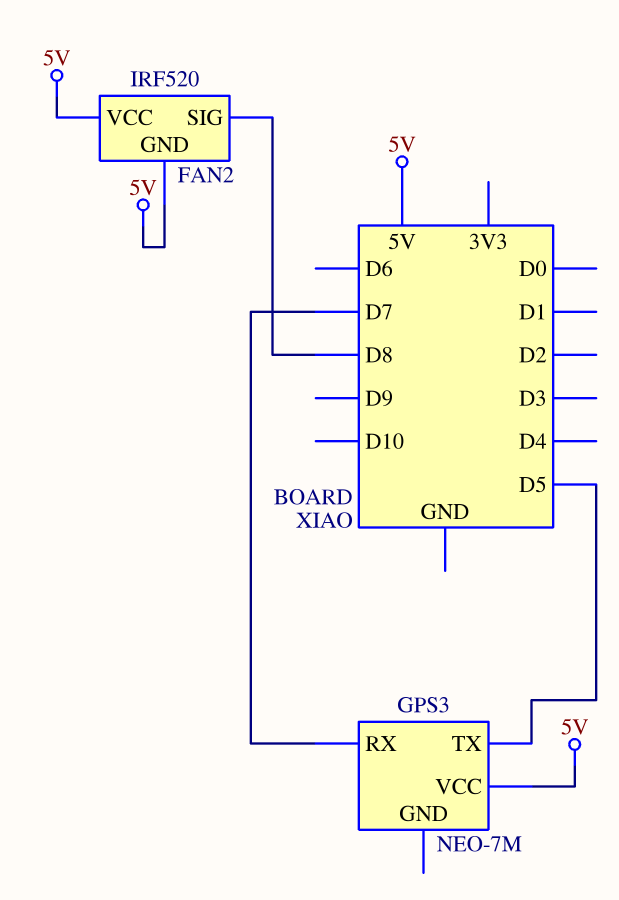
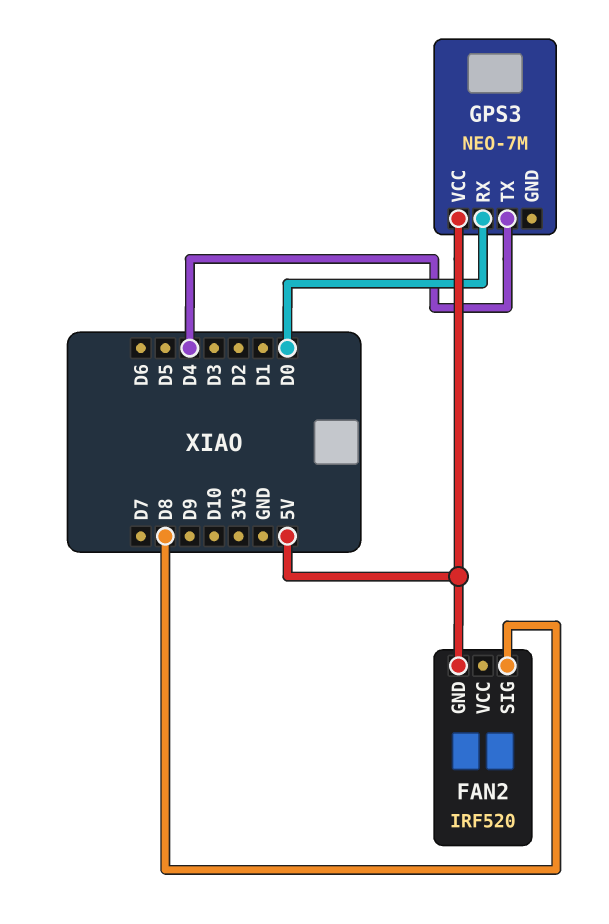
FAN2 pin VCC: 5V -> none
GPS3 pin RX: D7 -> D0
GPS3 pin TX: D5 -> D4

